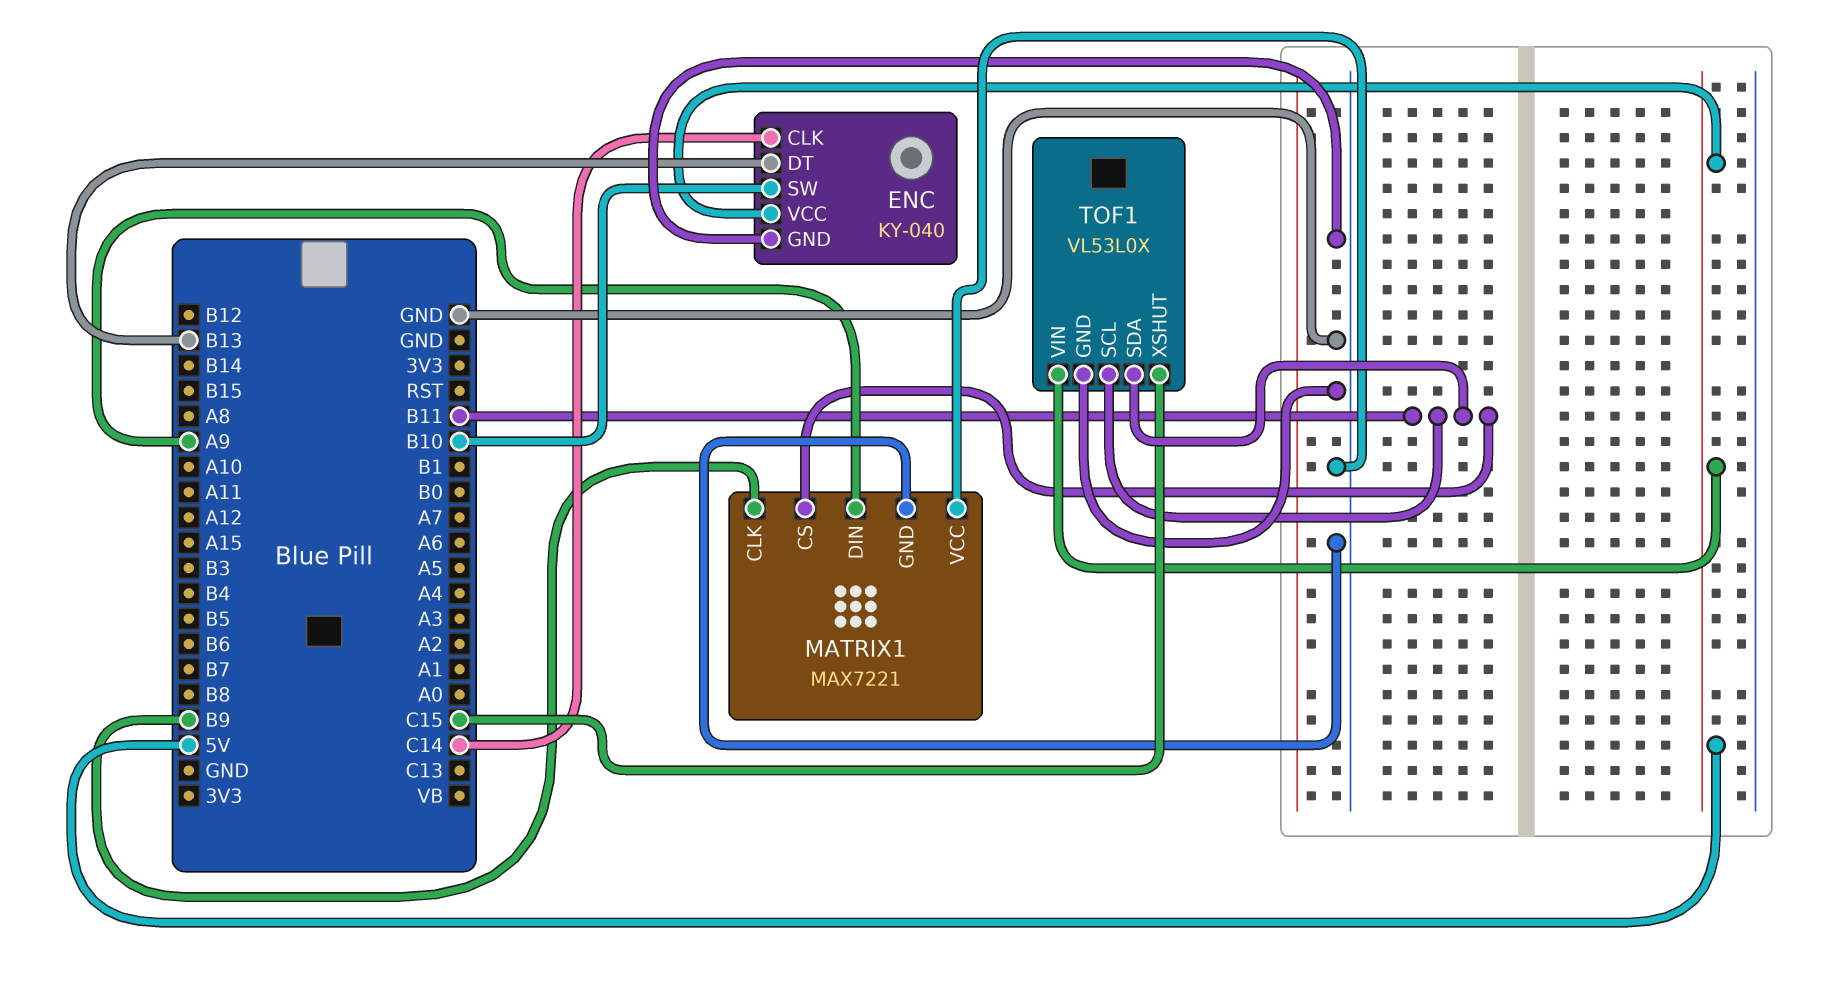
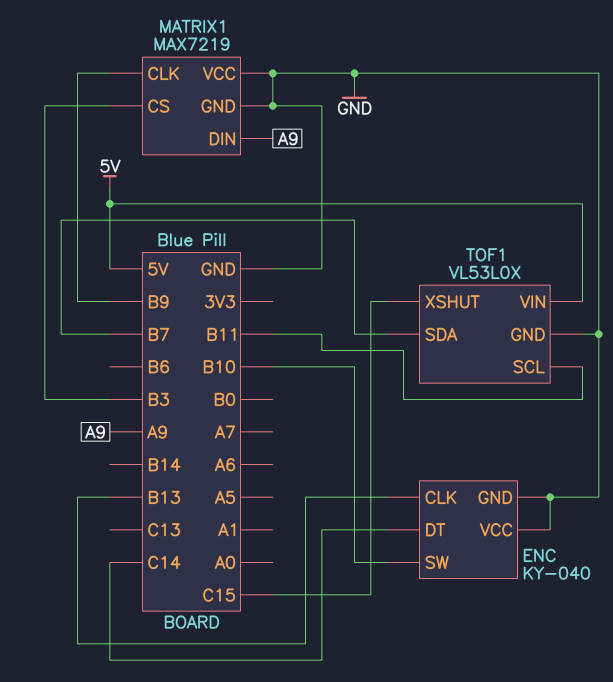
ENC pin CLK: C14 -> B13
ENC pin DT: B13 -> C14
ENC pin VCC: 5V -> GND
MATRIX1: MAX7221 -> MAX7219
MATRIX1 pin CS: B11 -> B3
TOF1 pin SDA: B11 -> B7

